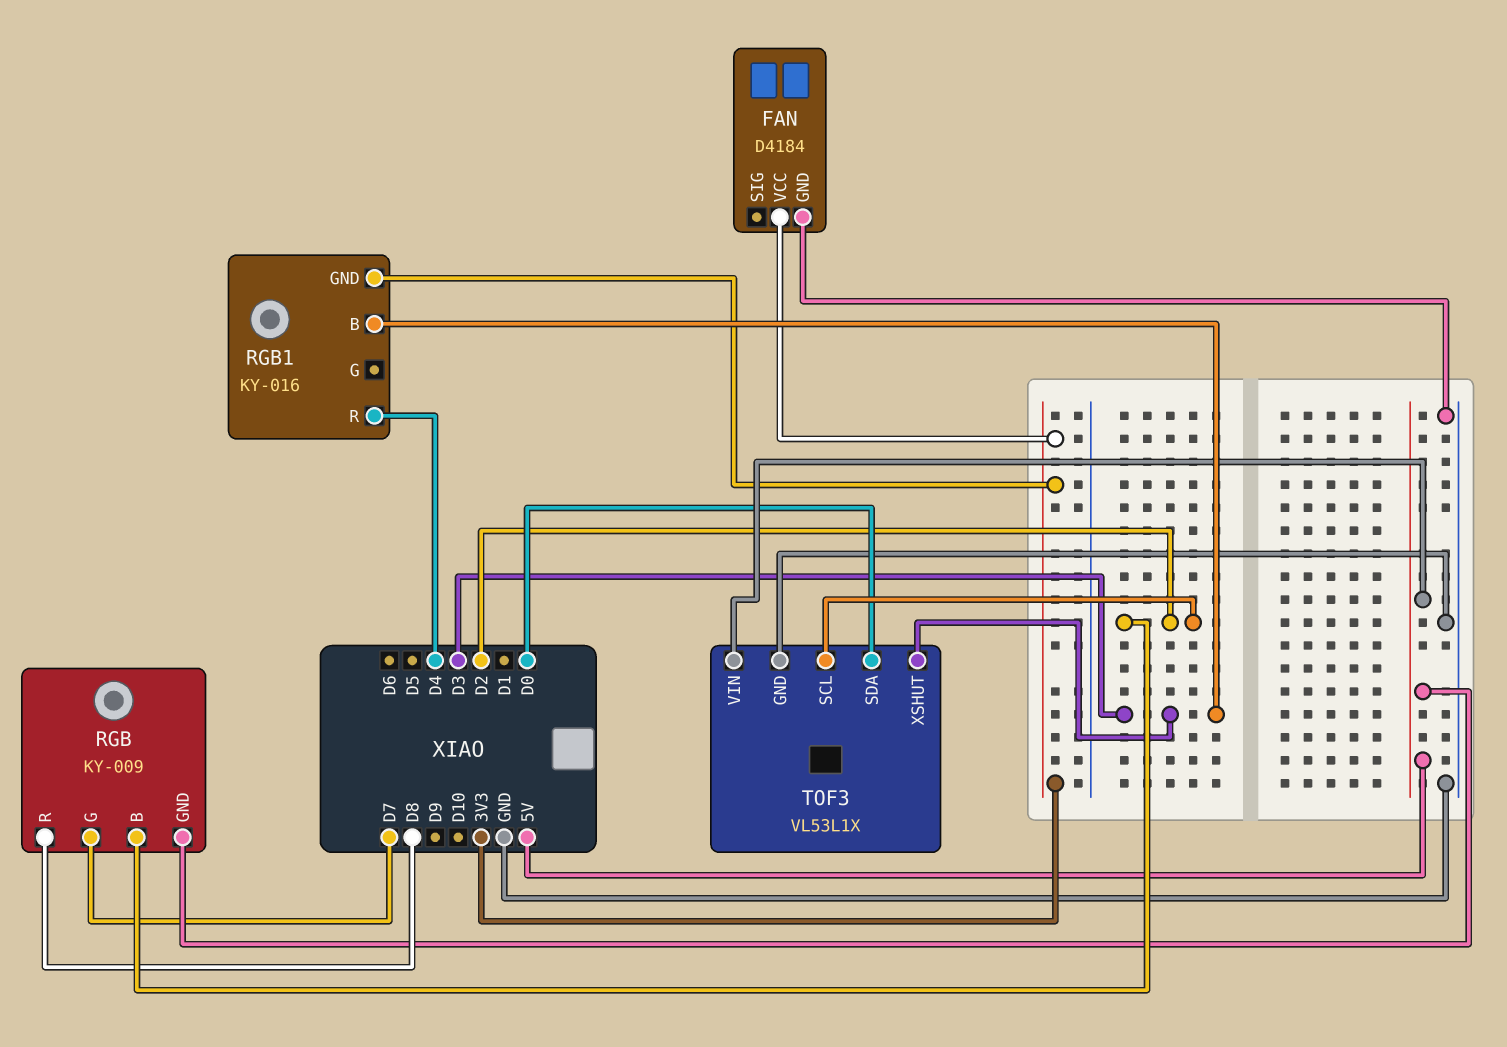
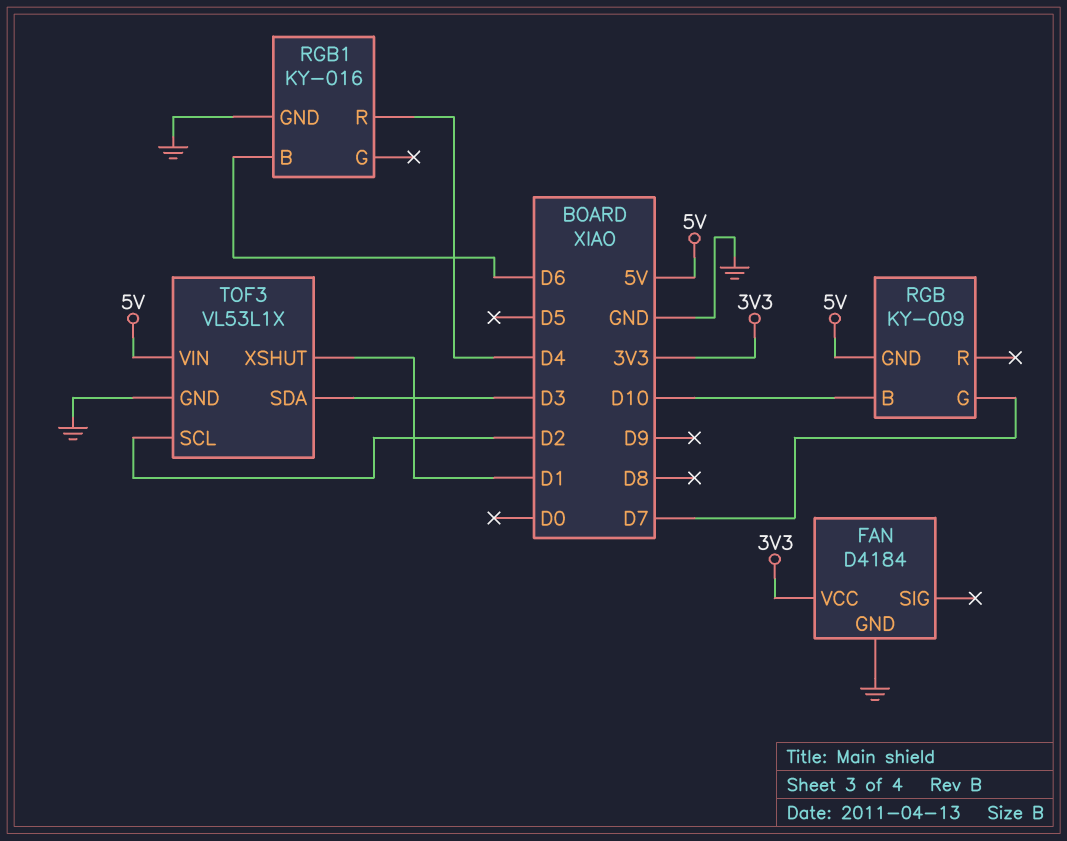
RGB pin B: D2 -> D10
RGB pin R: D8 -> none
RGB1 pin B: D3 -> D6
RGB1 pin GND: 3V3 -> GND
TOF3 pin SDA: D0 -> D3
TOF3 pin XSHUT: D3 -> D1

